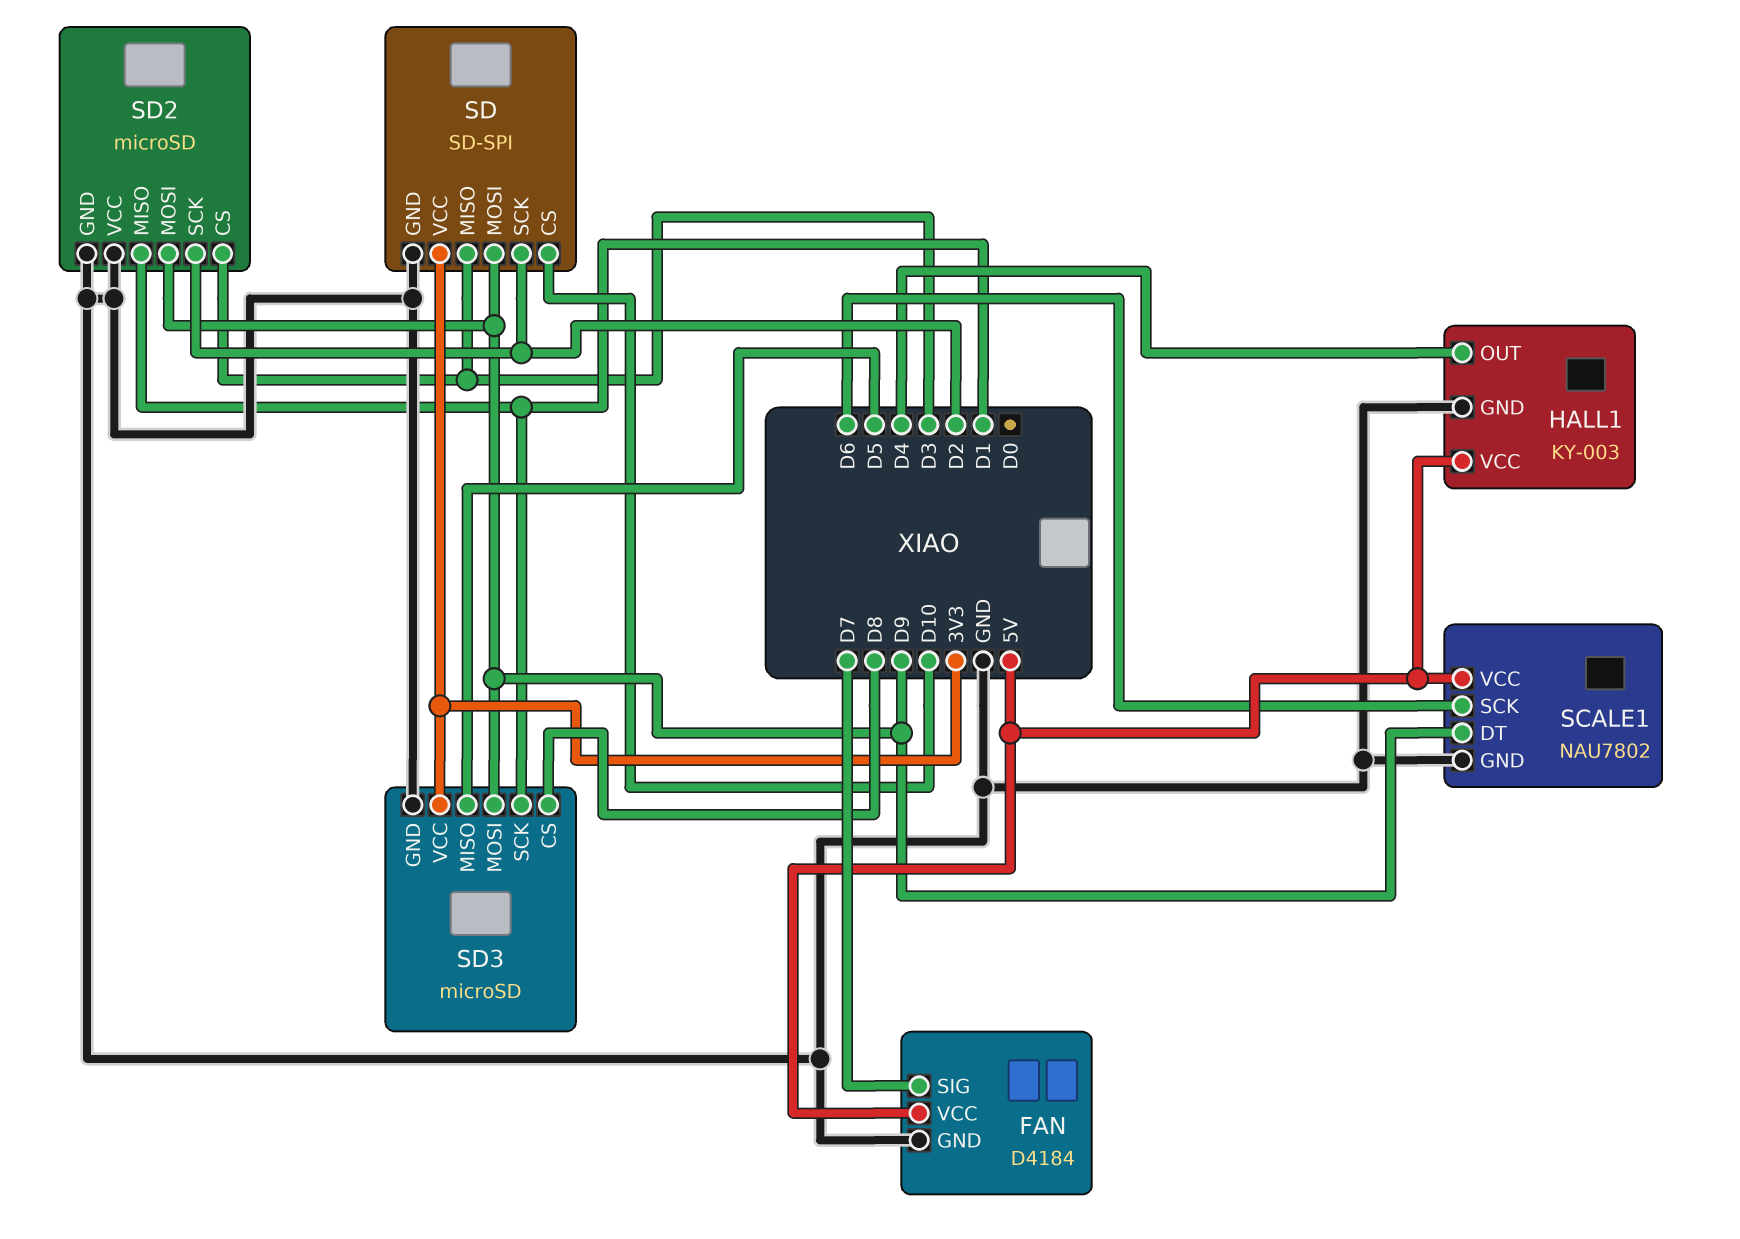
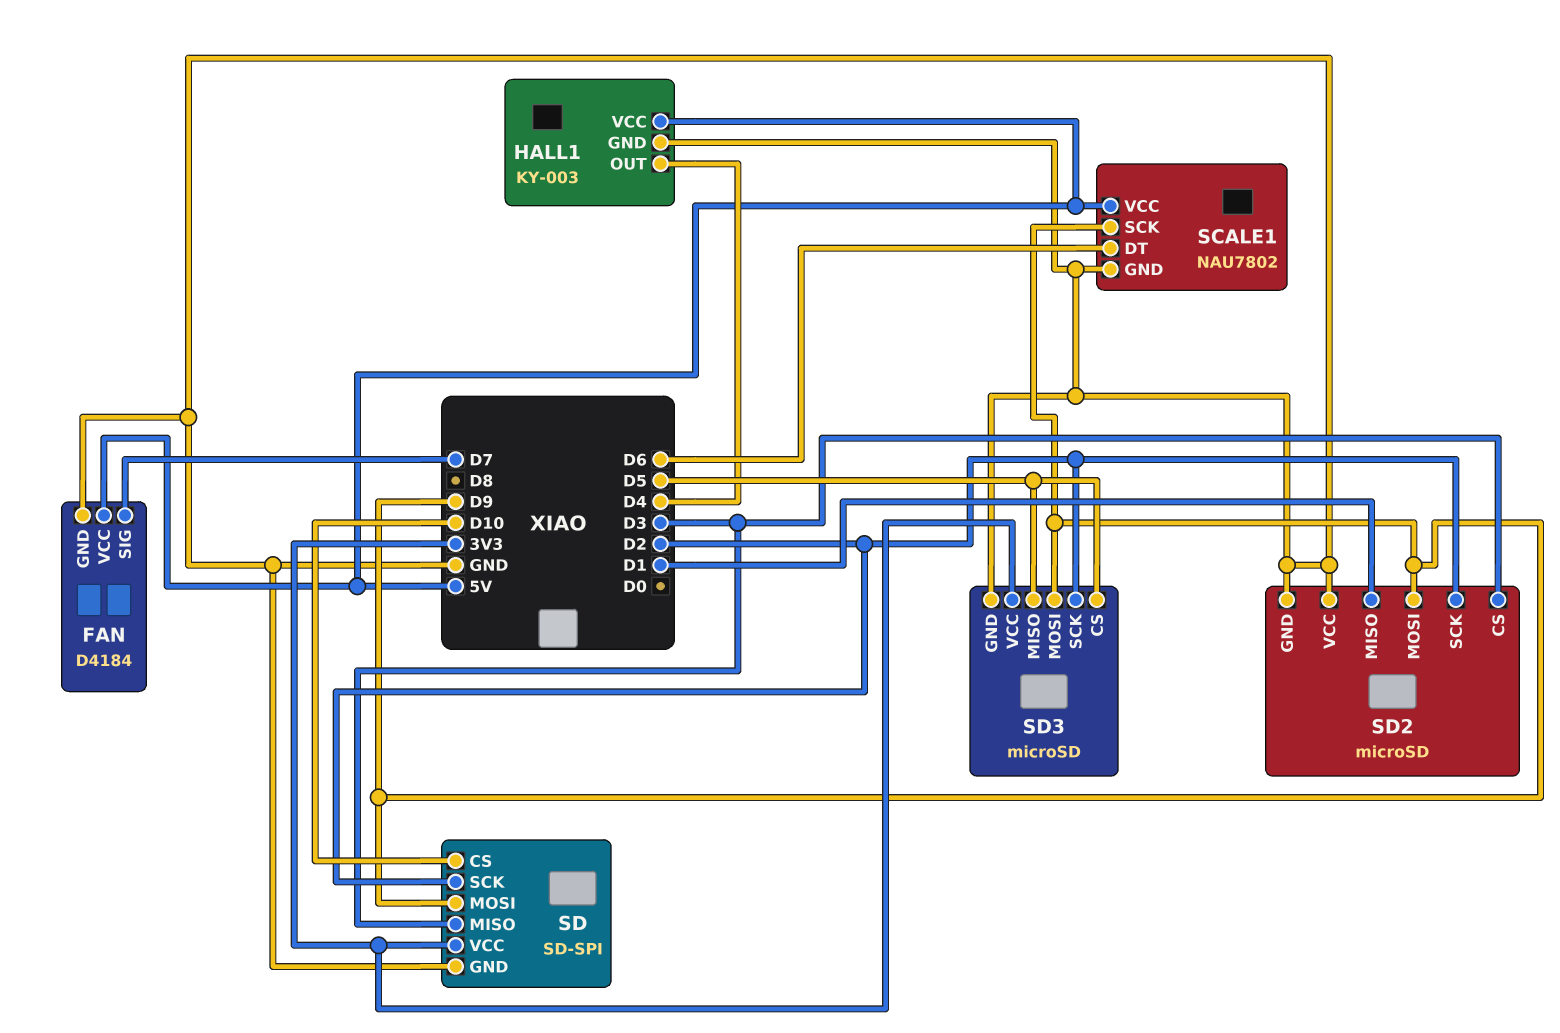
SCALE1 pin DT: D9 -> D6
SCALE1 pin SCK: D6 -> D9
SD3 pin CS: D8 -> D5
SD3 pin SCK: D1 -> D2

